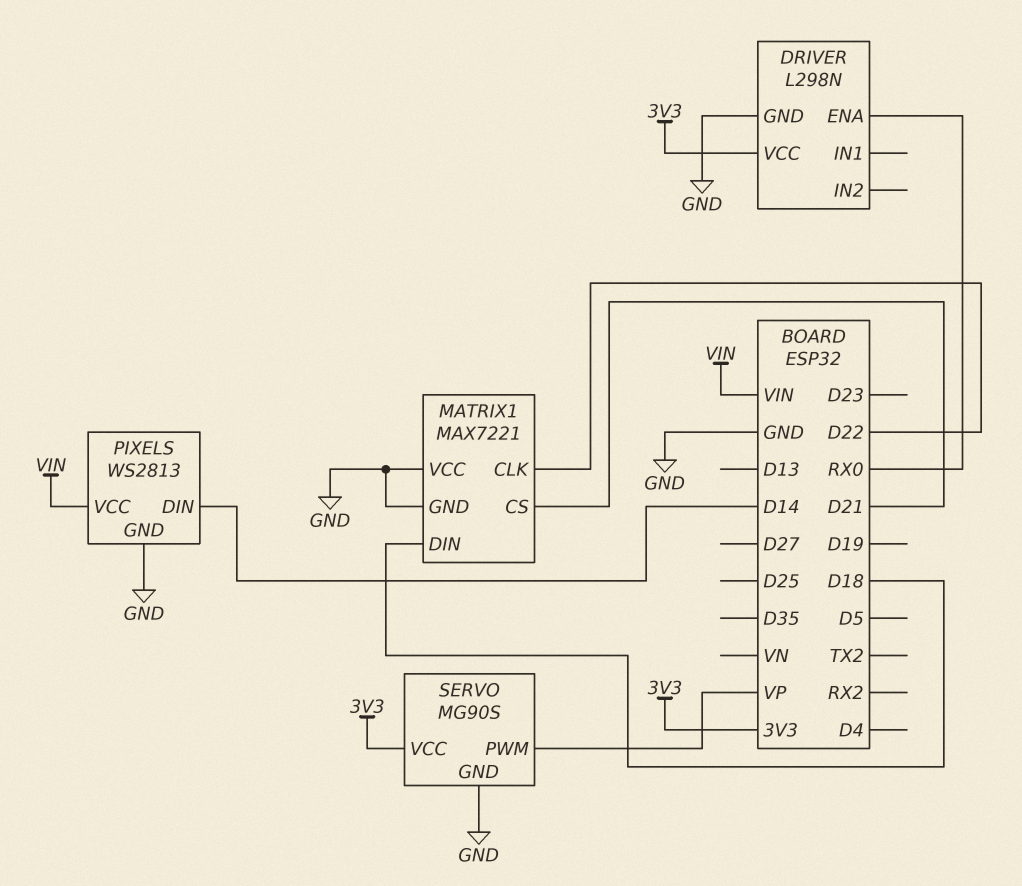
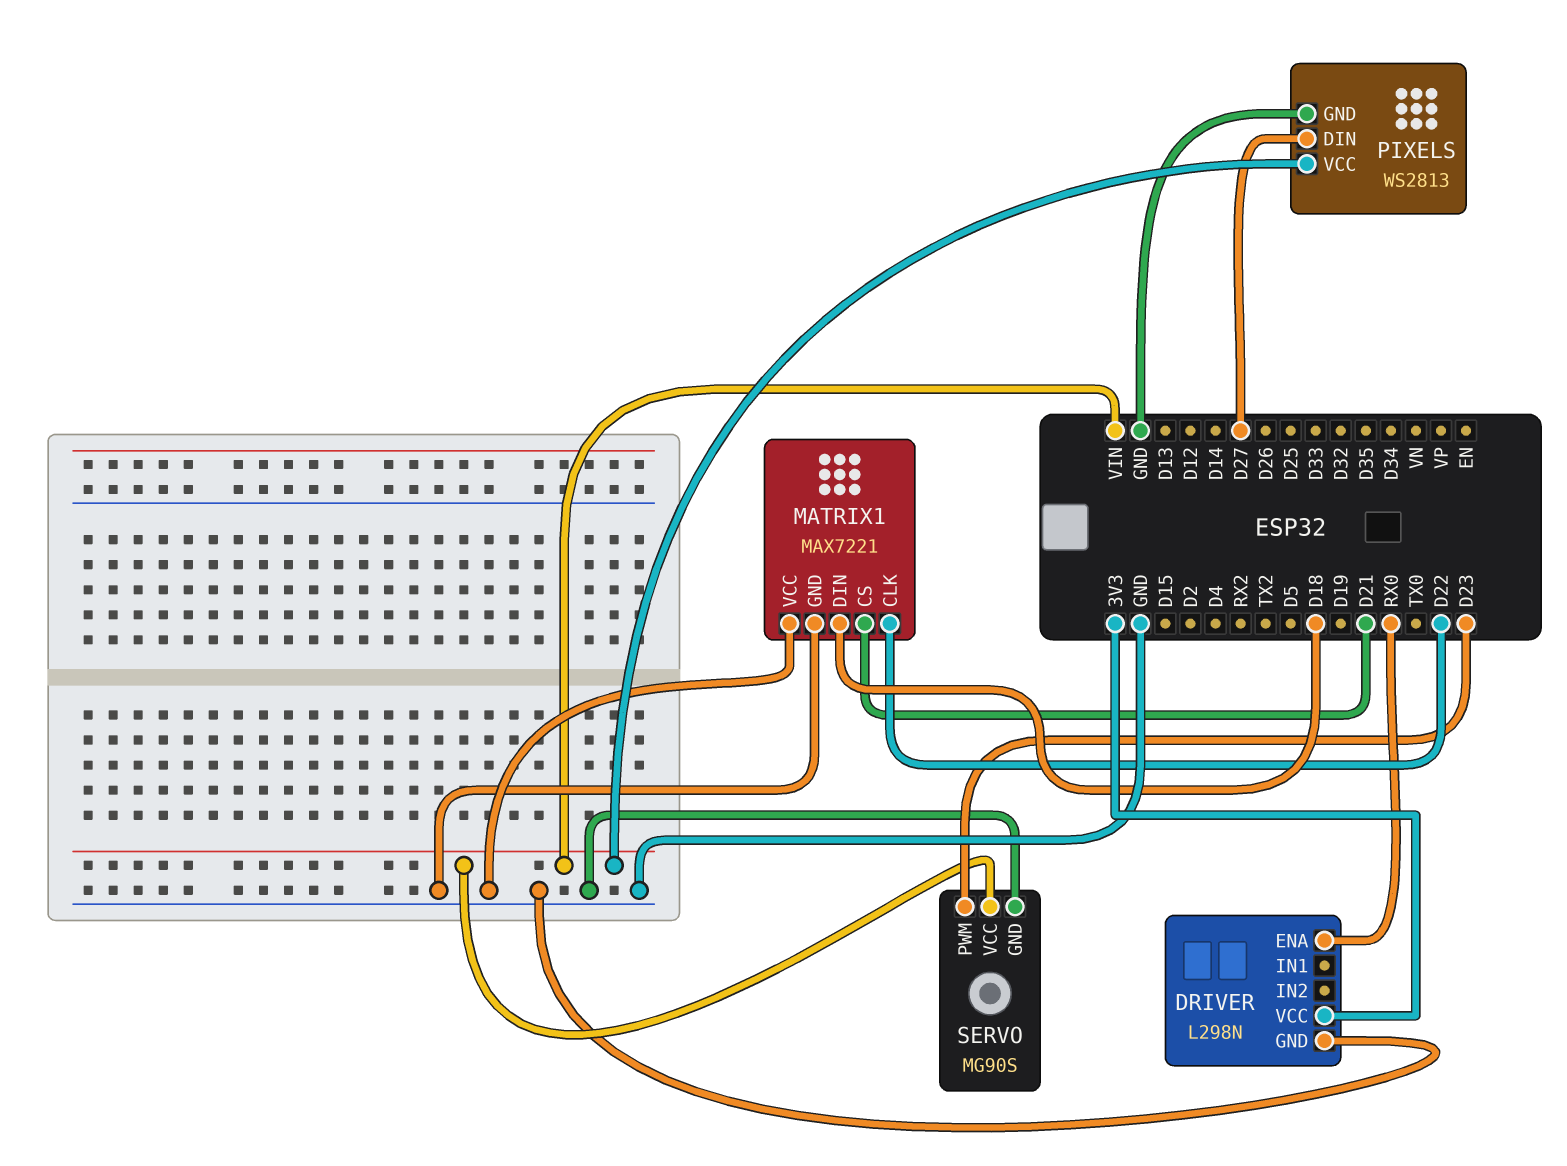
PIXELS pin DIN: D14 -> D27
SERVO pin PWM: VP -> D23
SERVO pin VCC: 3V3 -> VIN

